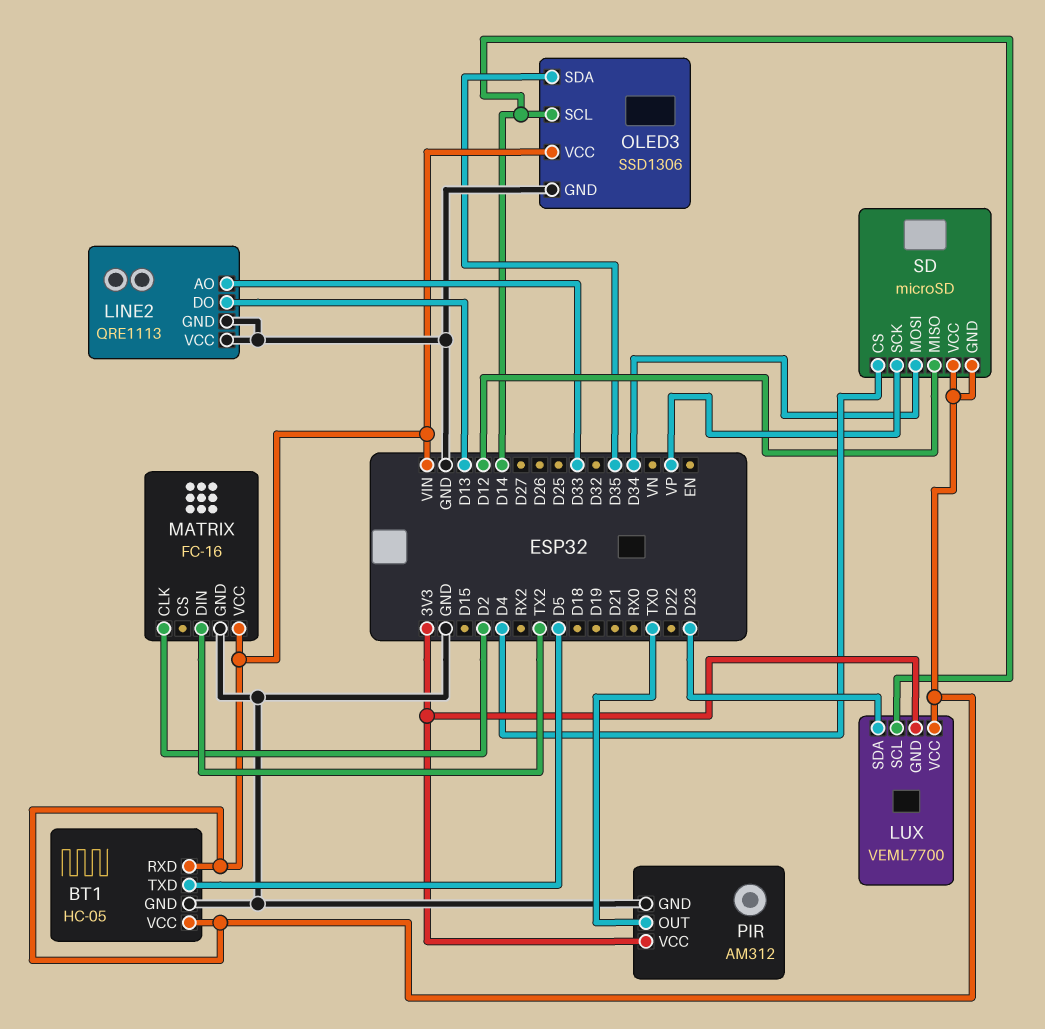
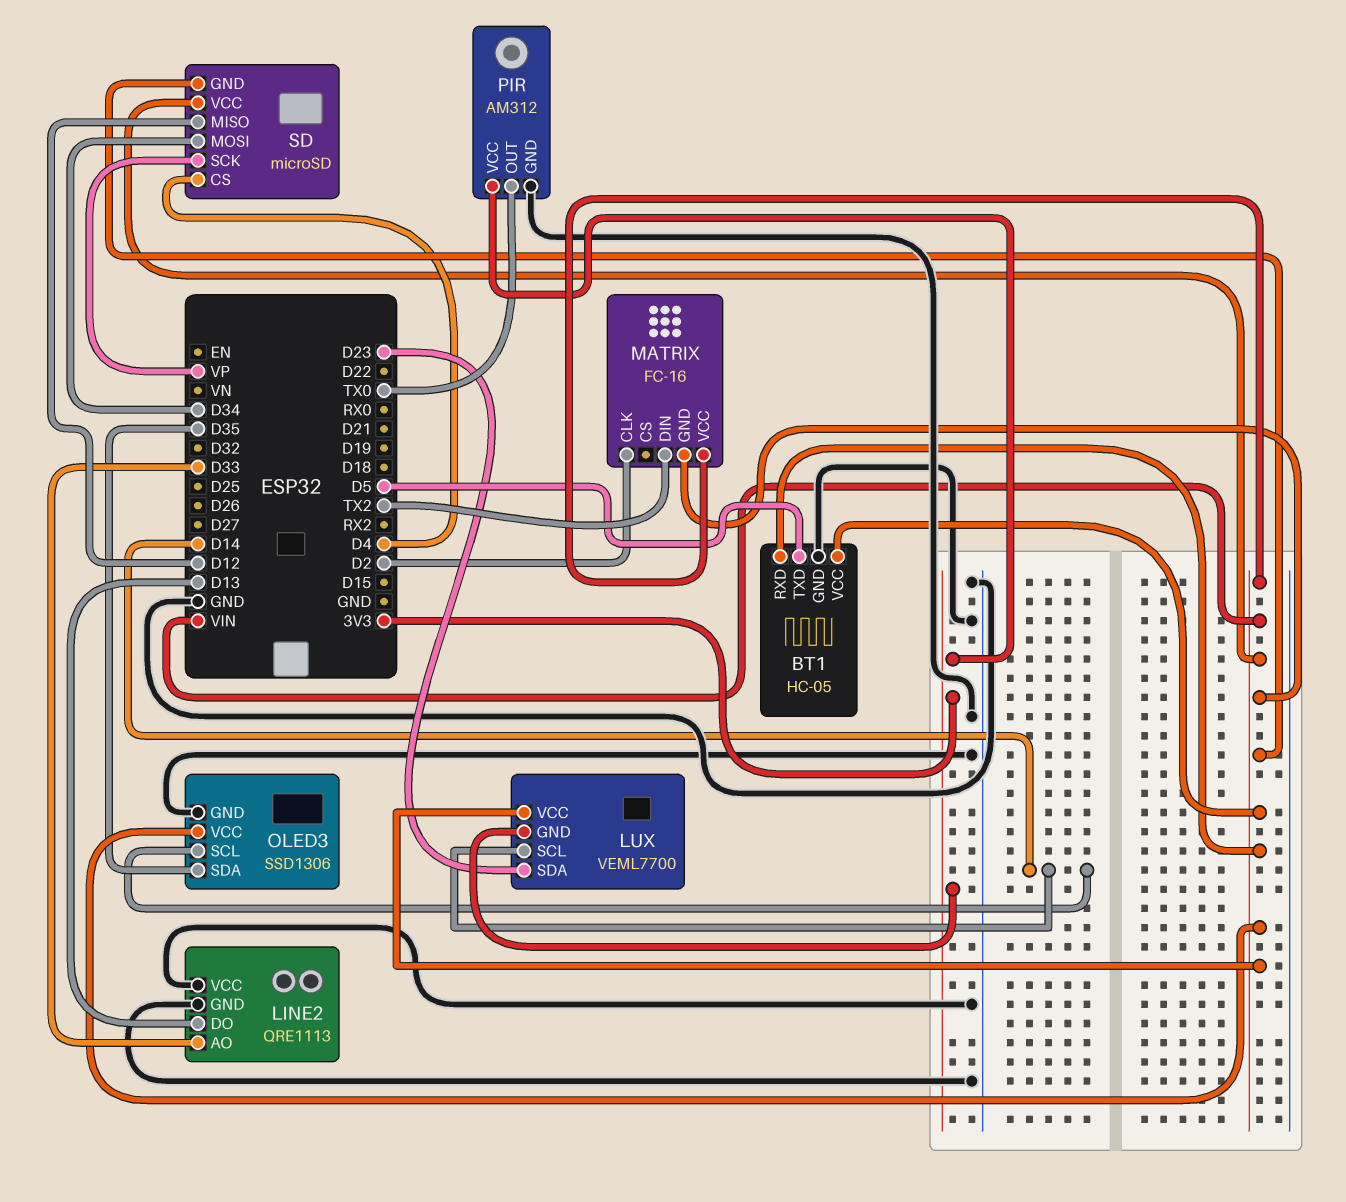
MATRIX pin GND: GND -> VIN

